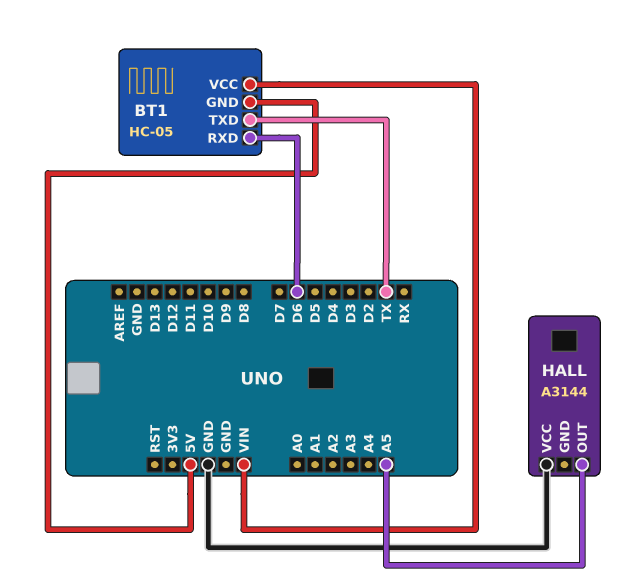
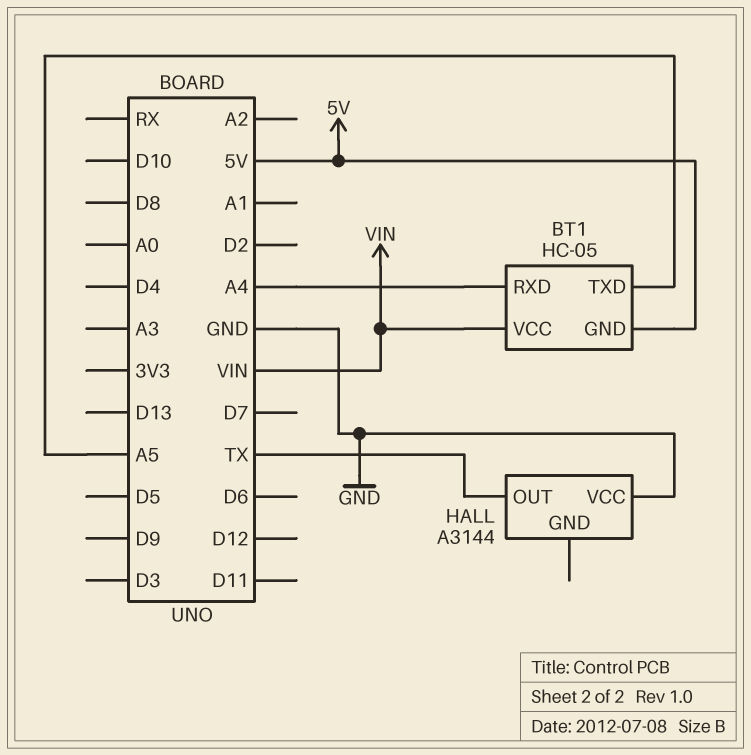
BT1 pin RXD: D6 -> A4
BT1 pin TXD: TX -> A5
HALL pin OUT: A5 -> TX

